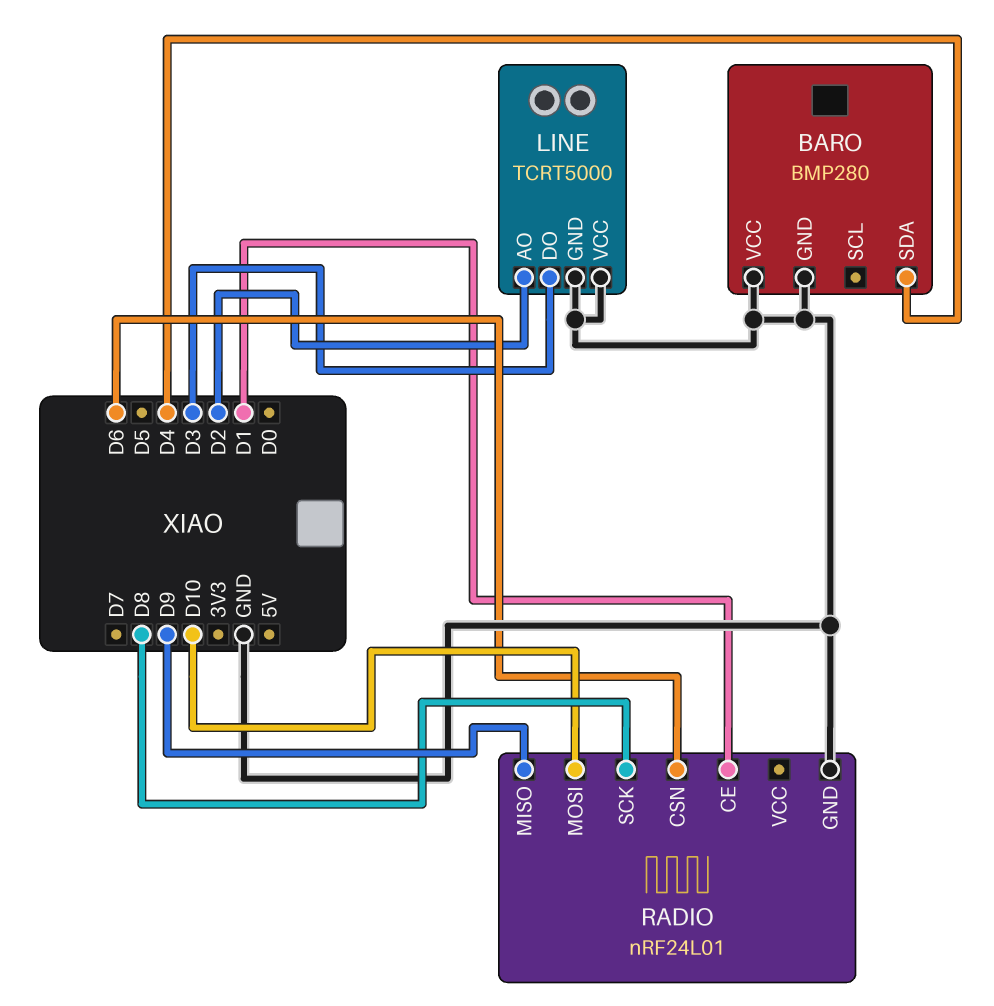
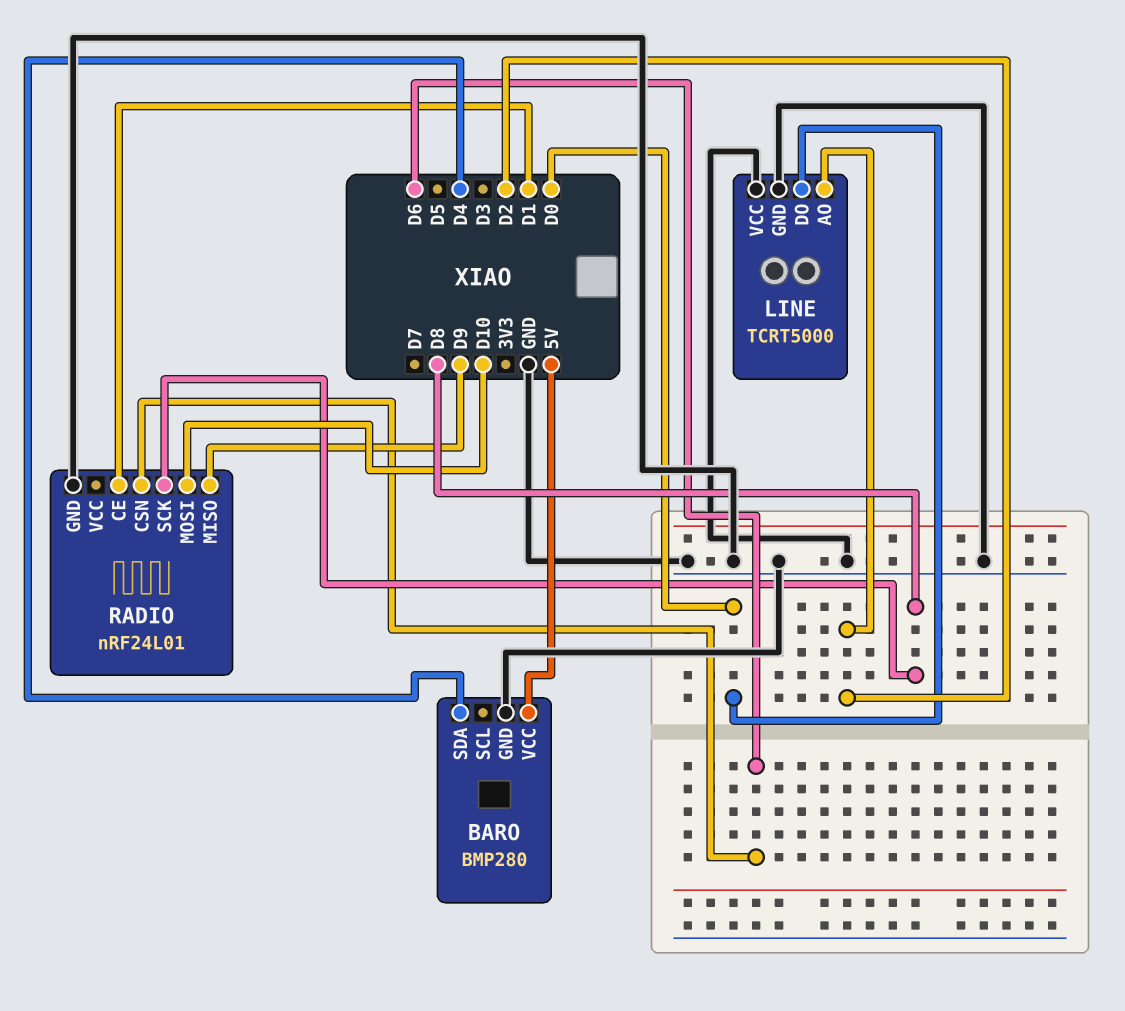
BARO pin VCC: GND -> 5V
LINE pin DO: D3 -> D0

